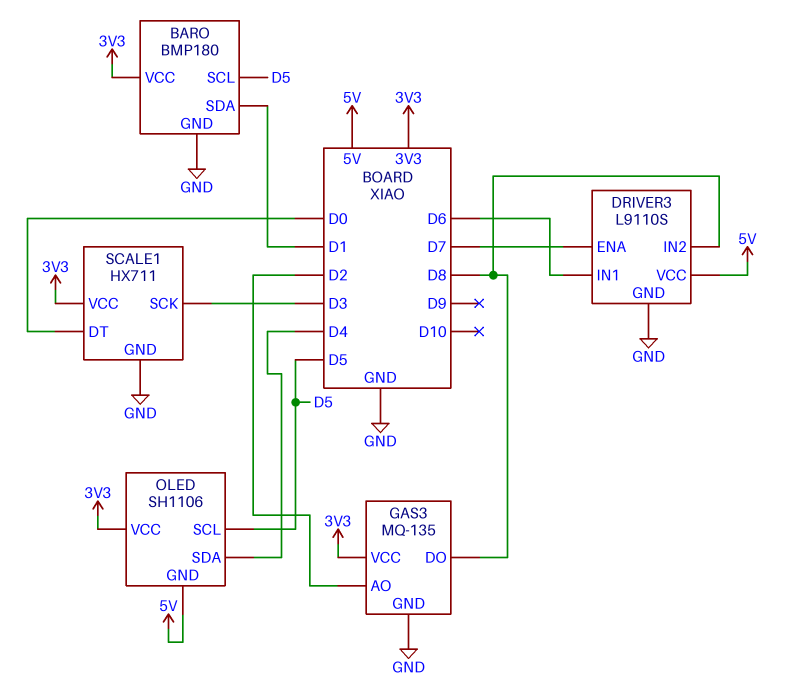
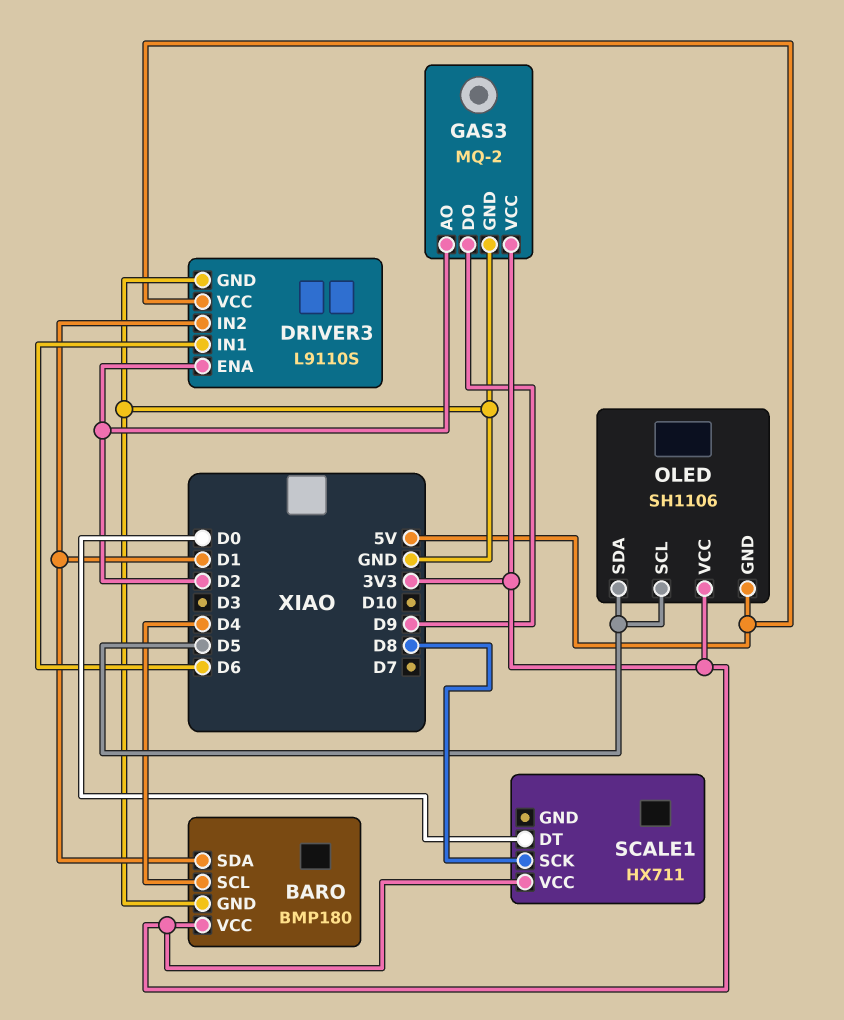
BARO pin SCL: D5 -> D4
DRIVER3 pin ENA: D7 -> D2
DRIVER3 pin IN2: D8 -> D1
GAS3: MQ-135 -> MQ-2
GAS3 pin DO: D8 -> D9
OLED pin SDA: D4 -> D5
SCALE1 pin GND: GND -> none
SCALE1 pin SCK: D3 -> D8

